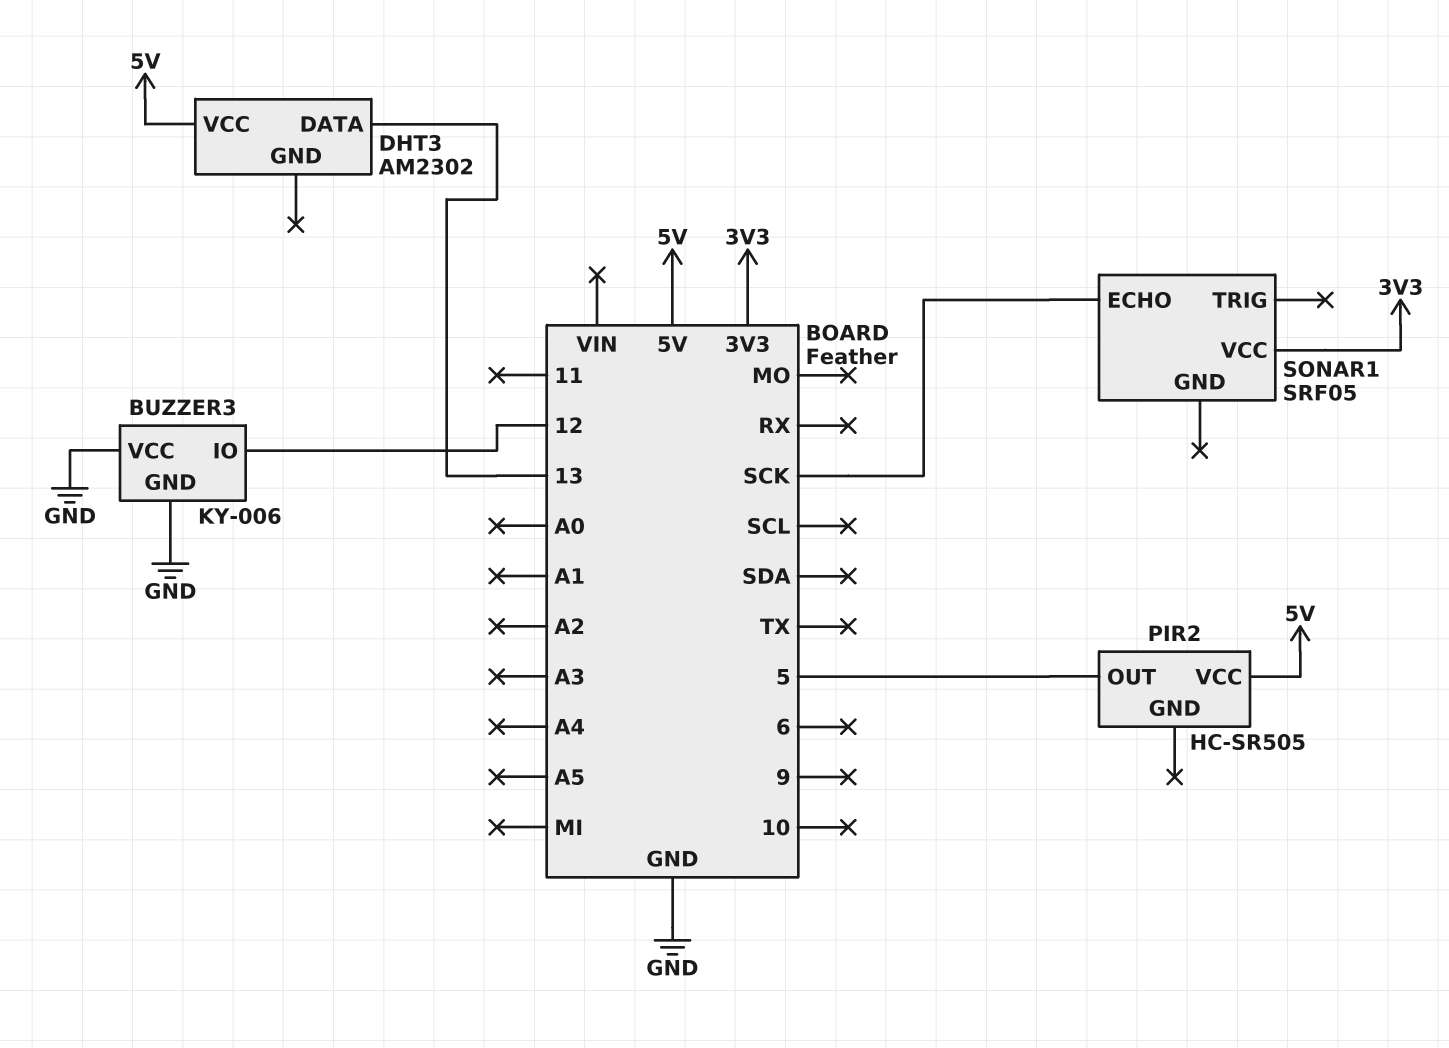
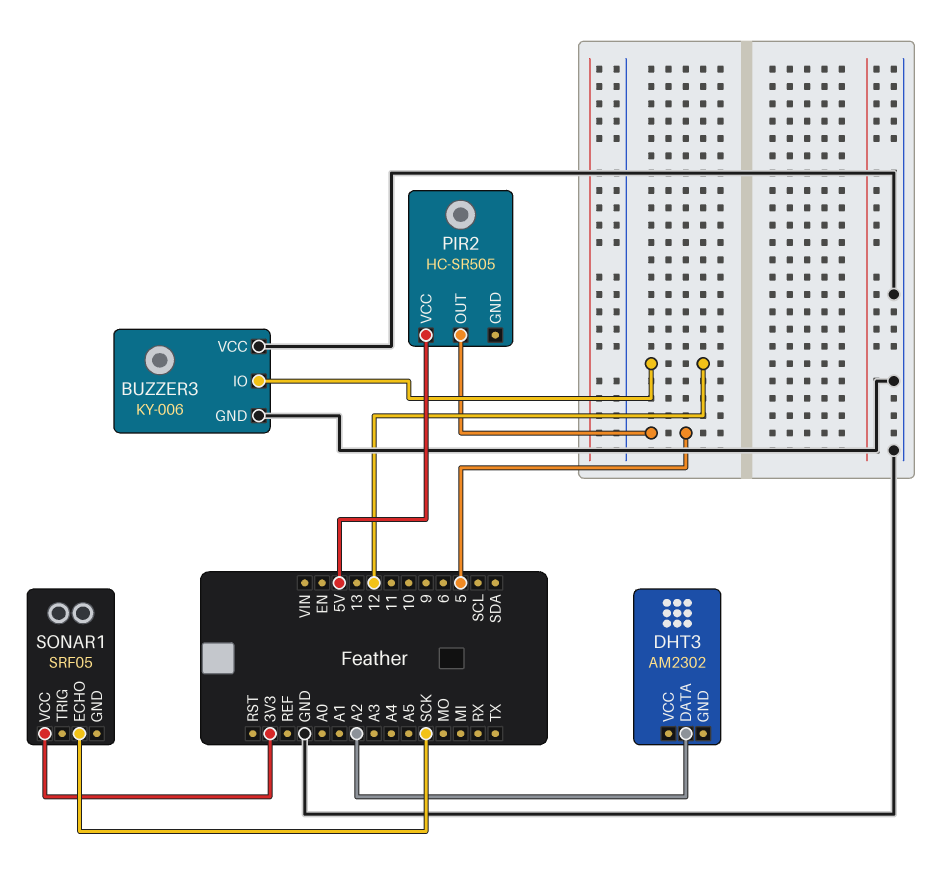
DHT3 pin DATA: 13 -> A2
DHT3 pin VCC: 5V -> none

